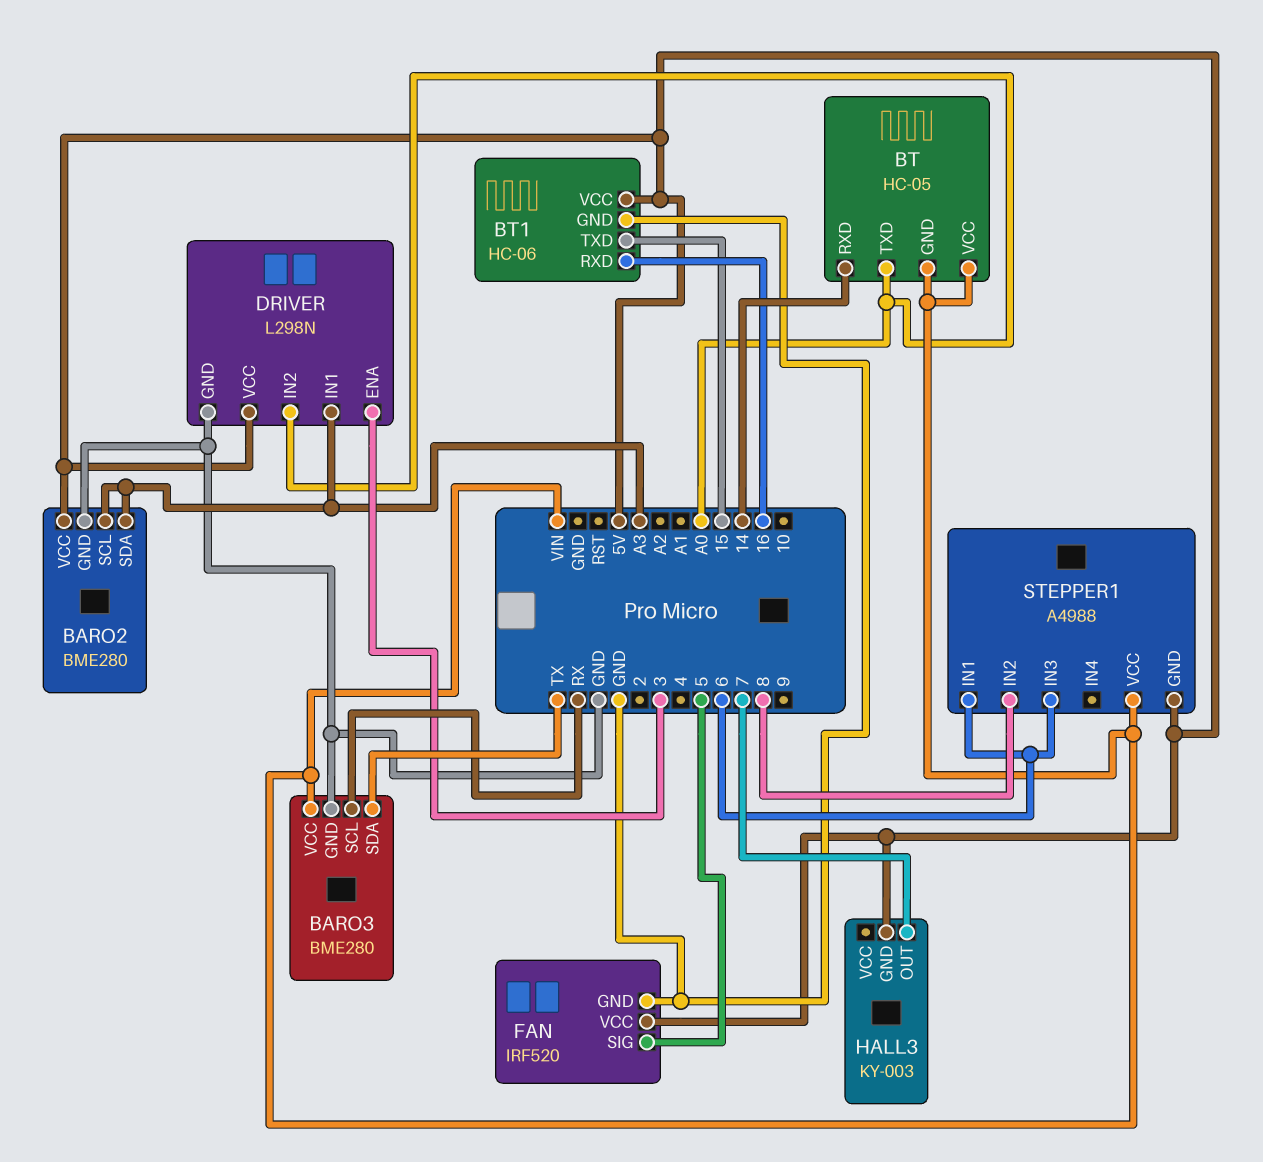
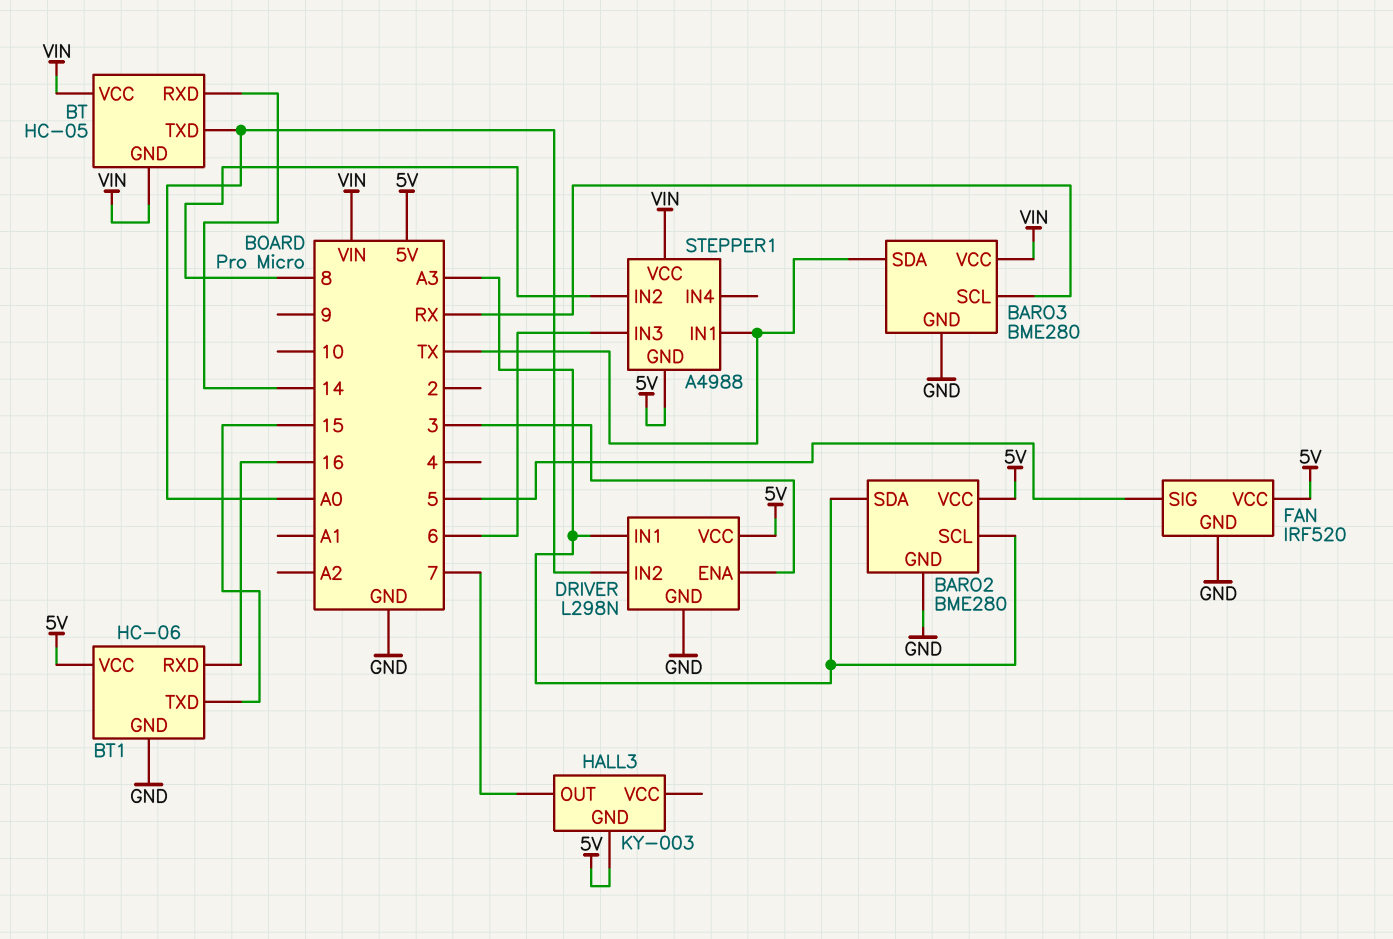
STEPPER1 pin IN1: 6 -> TX

